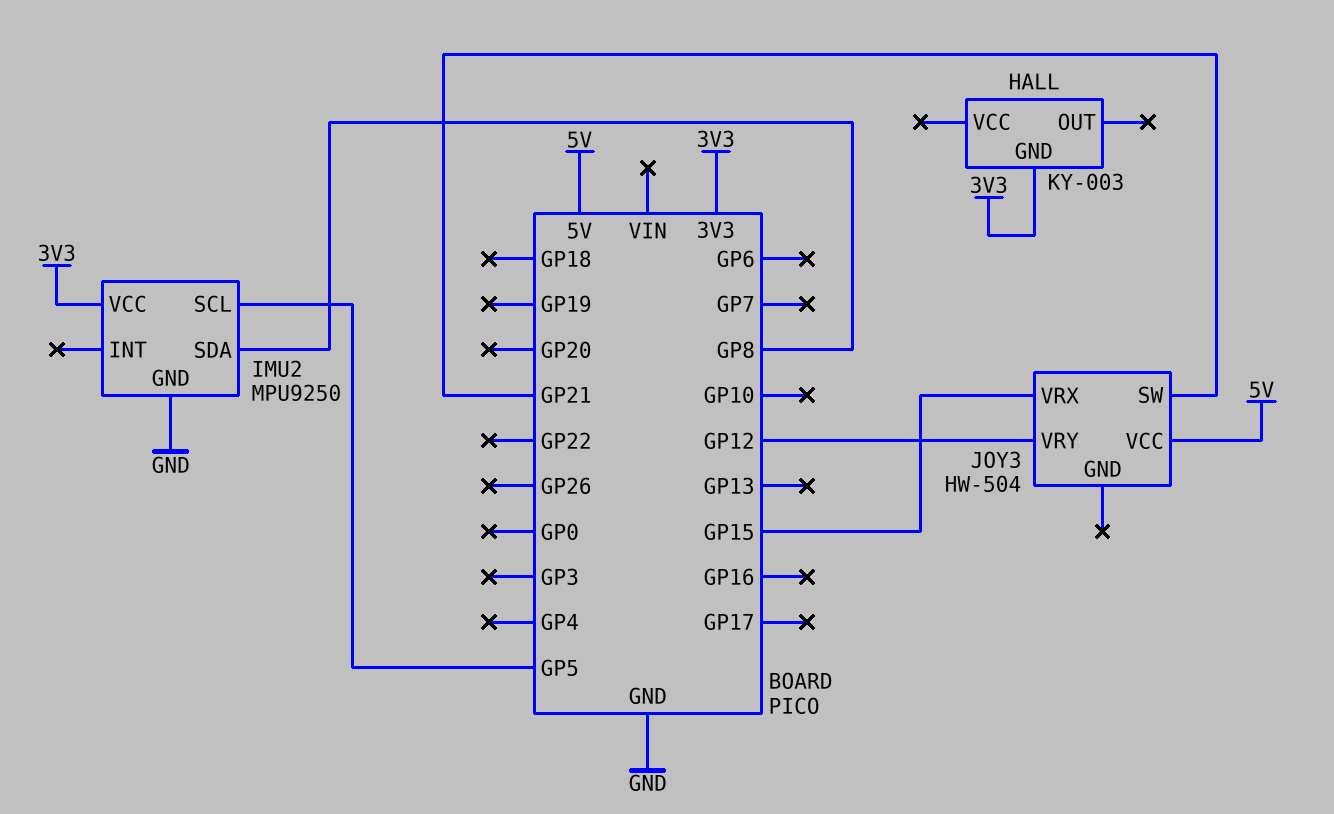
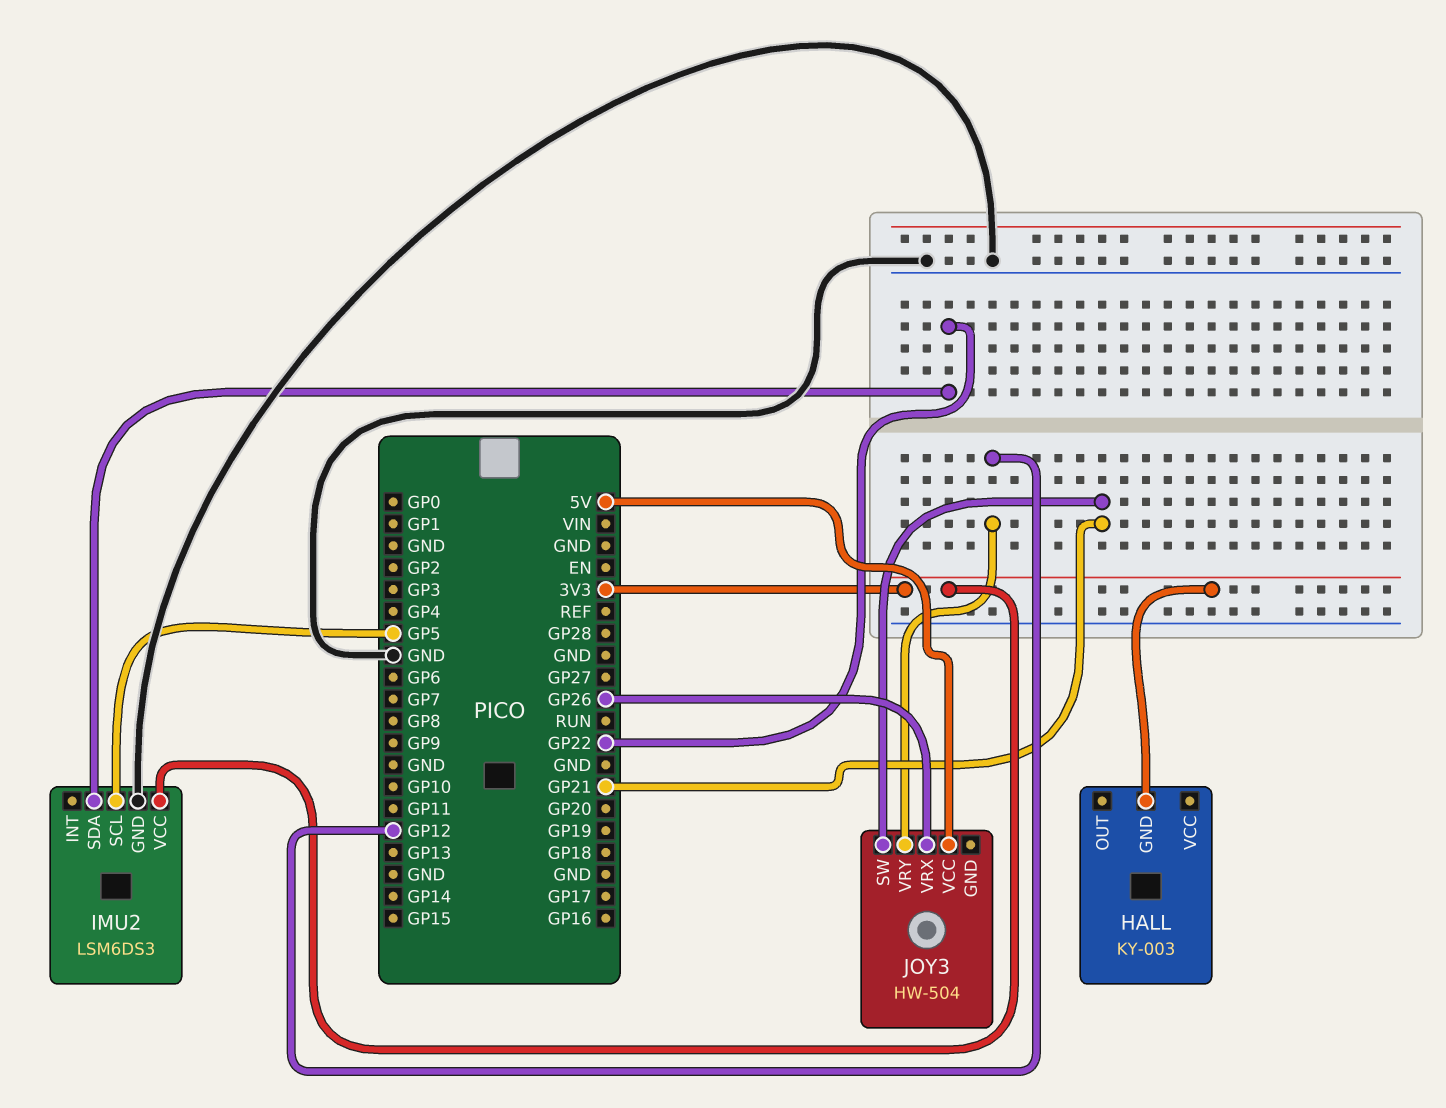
IMU2: MPU9250 -> LSM6DS3
IMU2 pin SDA: GP8 -> GP22
JOY3 pin VRX: GP15 -> GP26

